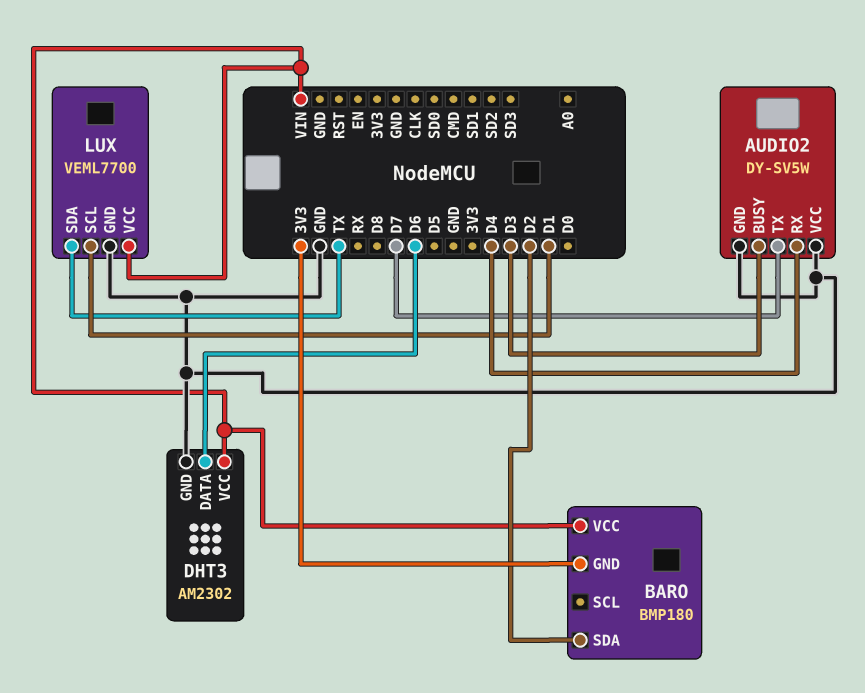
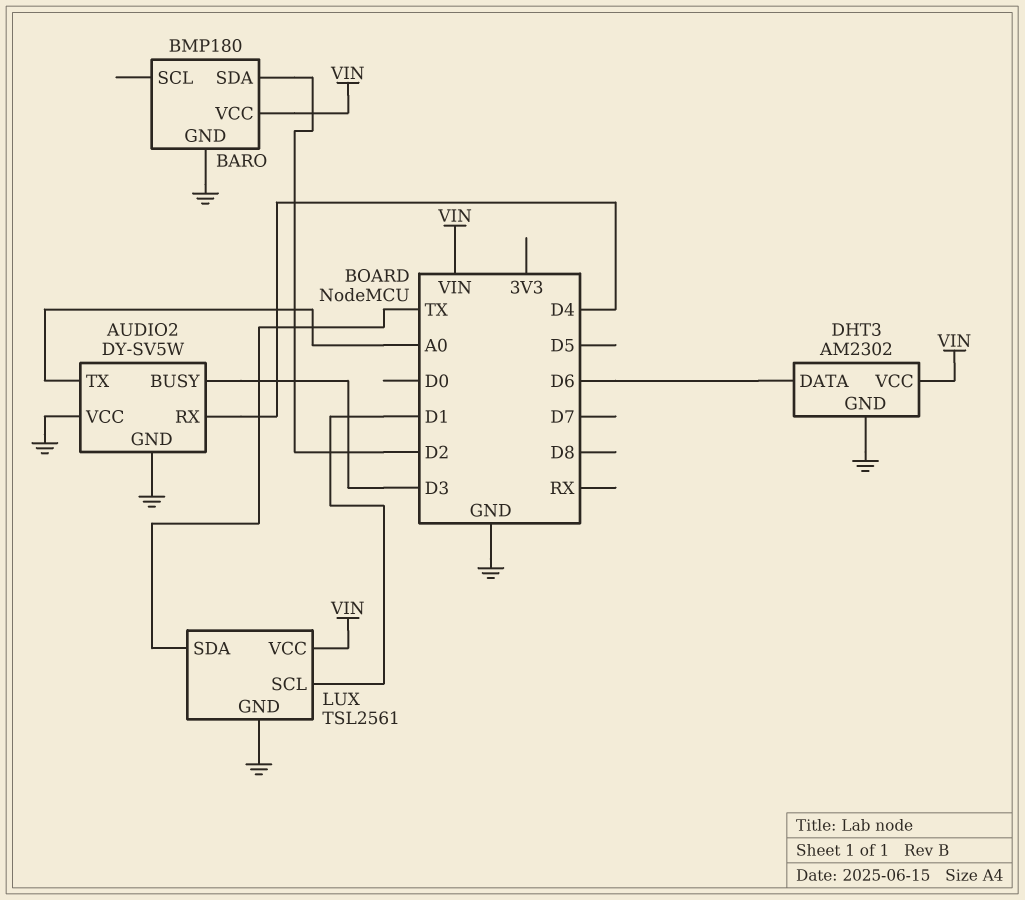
AUDIO2 pin TX: D7 -> A0
BARO pin GND: 3V3 -> GND
LUX: VEML7700 -> TSL2561

